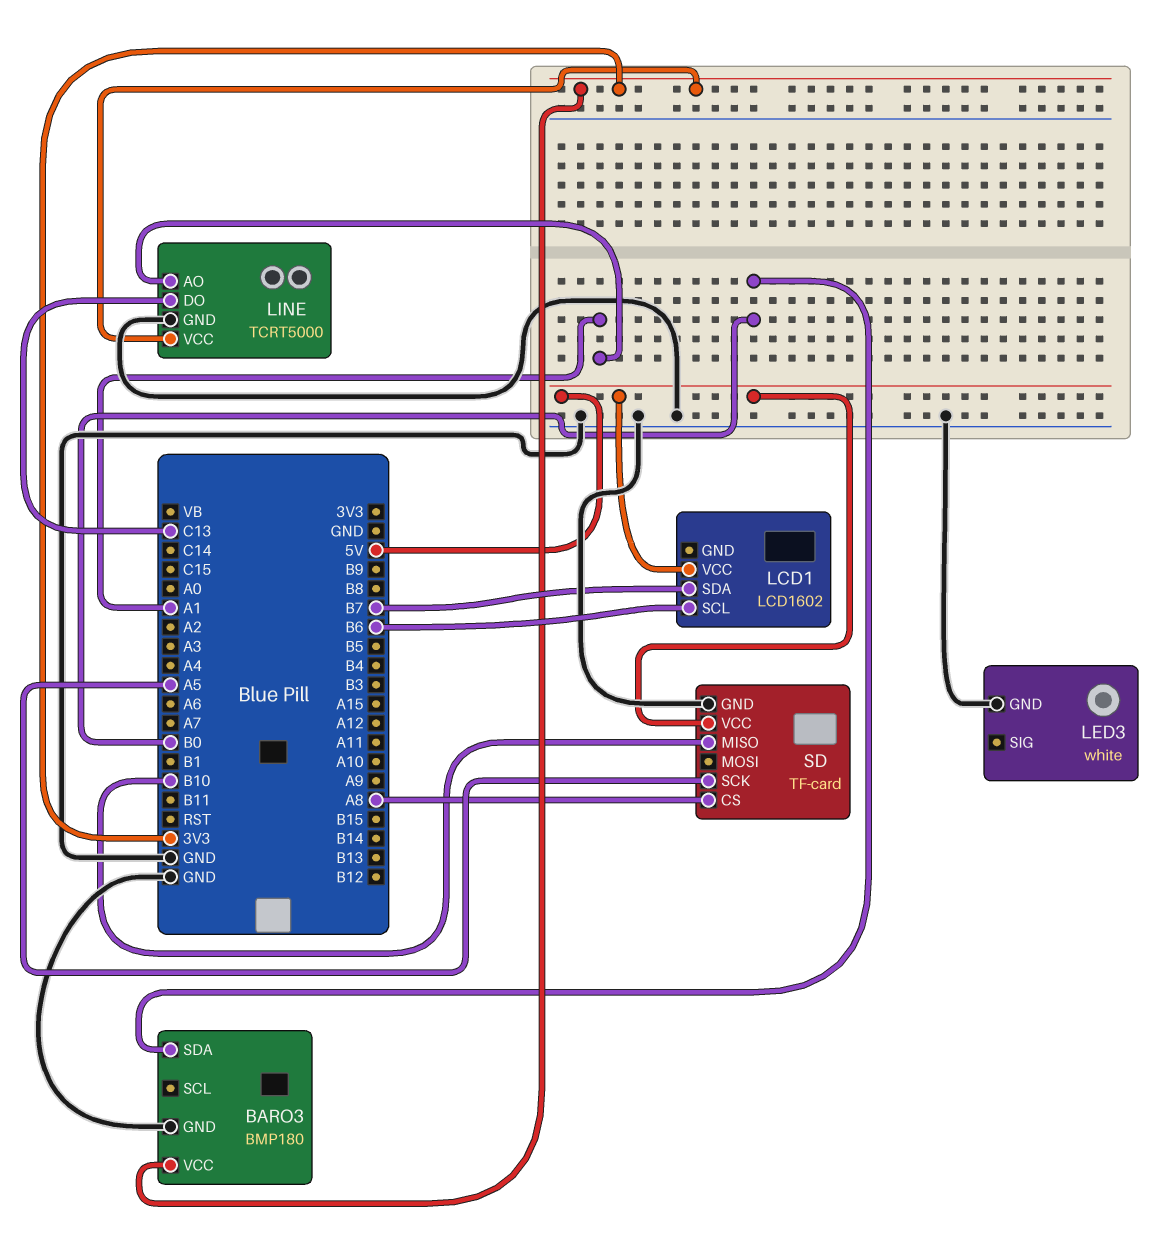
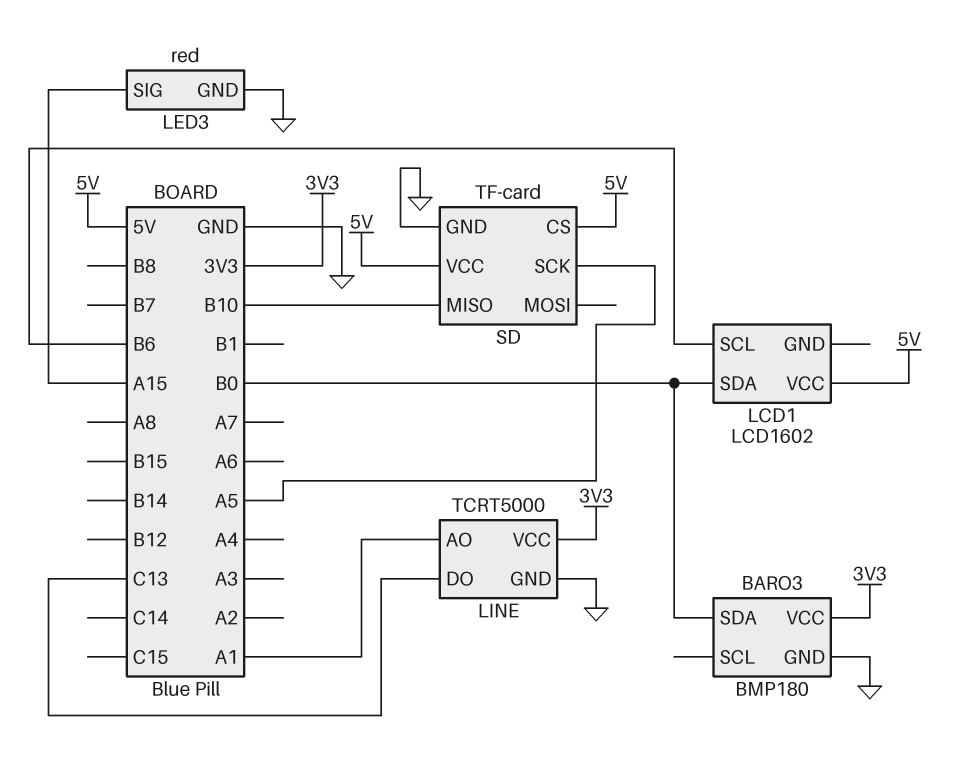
LCD1 pin SDA: B7 -> B0
LED3: white -> red
LED3 pin SIG: none -> A15
SD pin CS: A8 -> 5V

